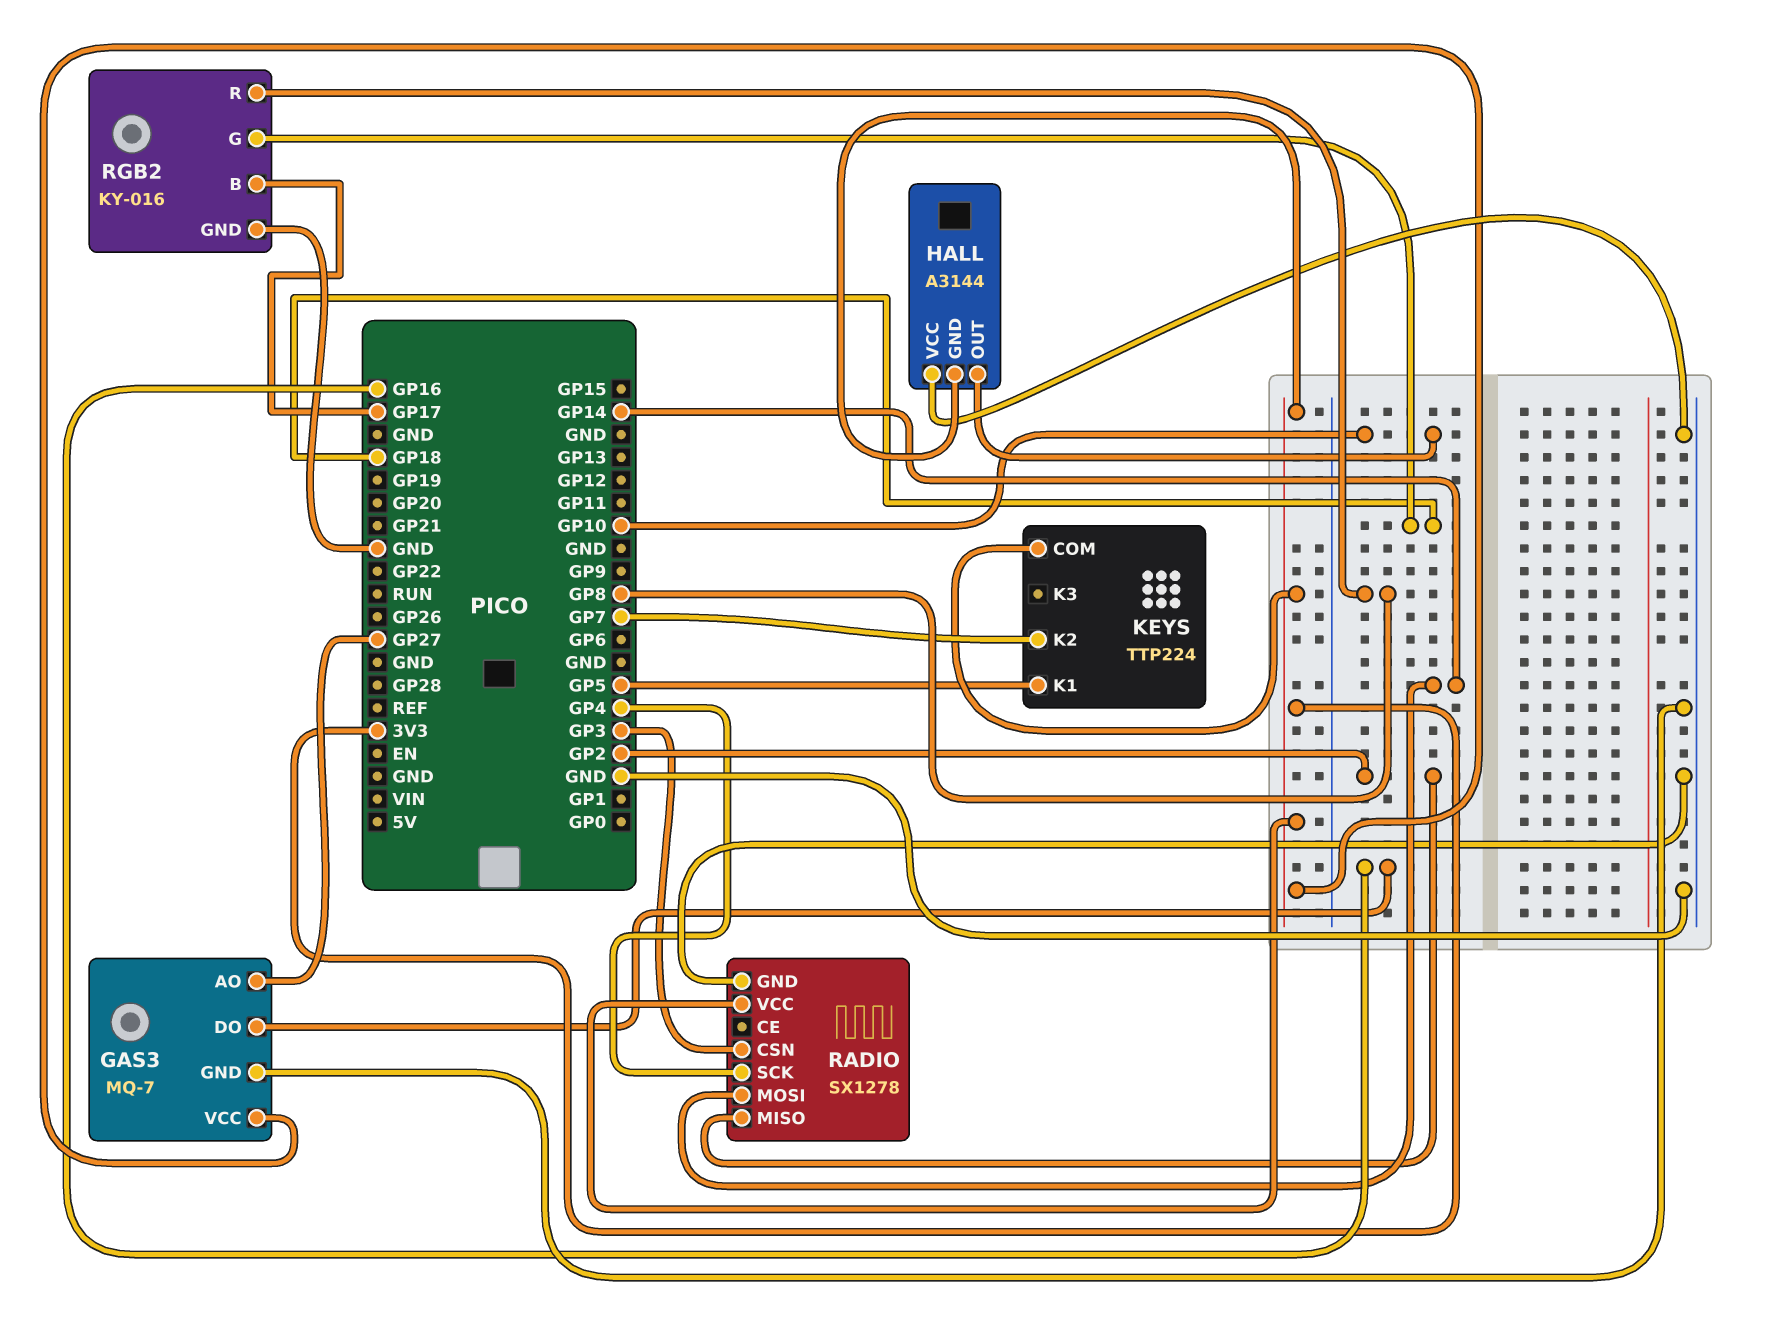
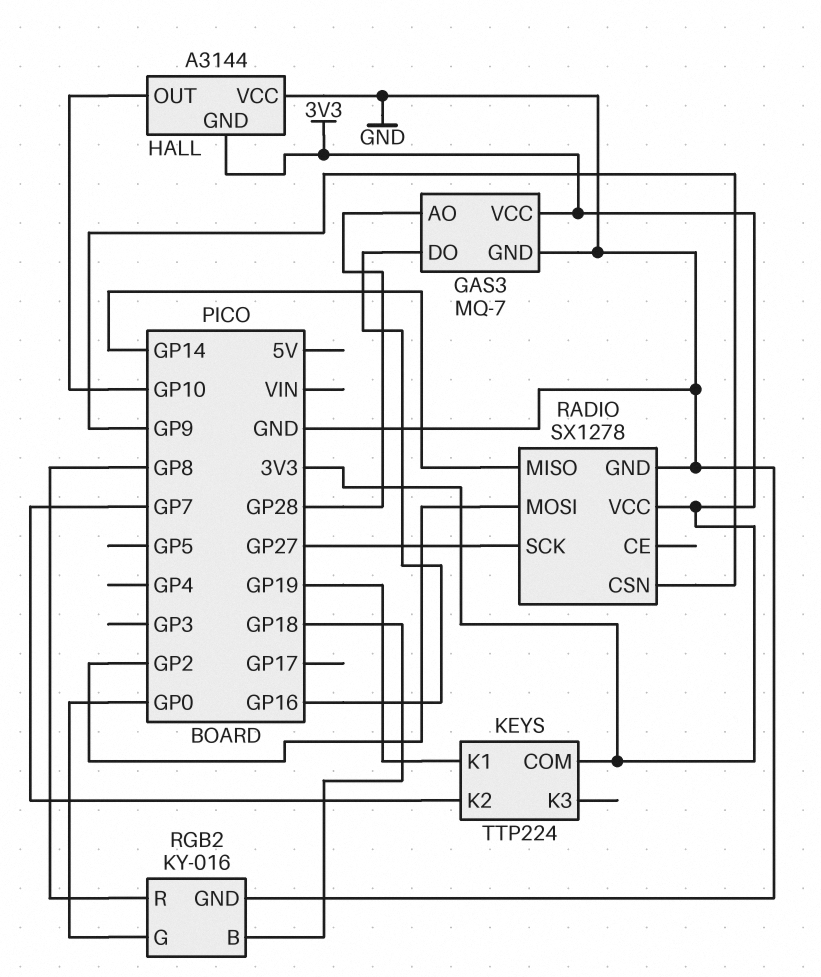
GAS3 pin AO: GP27 -> GP28
KEYS pin K1: GP5 -> GP19
RADIO pin CSN: GP3 -> GP9
RADIO pin MISO: GP2 -> GP14
RADIO pin MOSI: GP14 -> GP2
RADIO pin SCK: GP4 -> GP27
RGB2 pin B: GP17 -> GP18
RGB2 pin G: GP18 -> GP0

